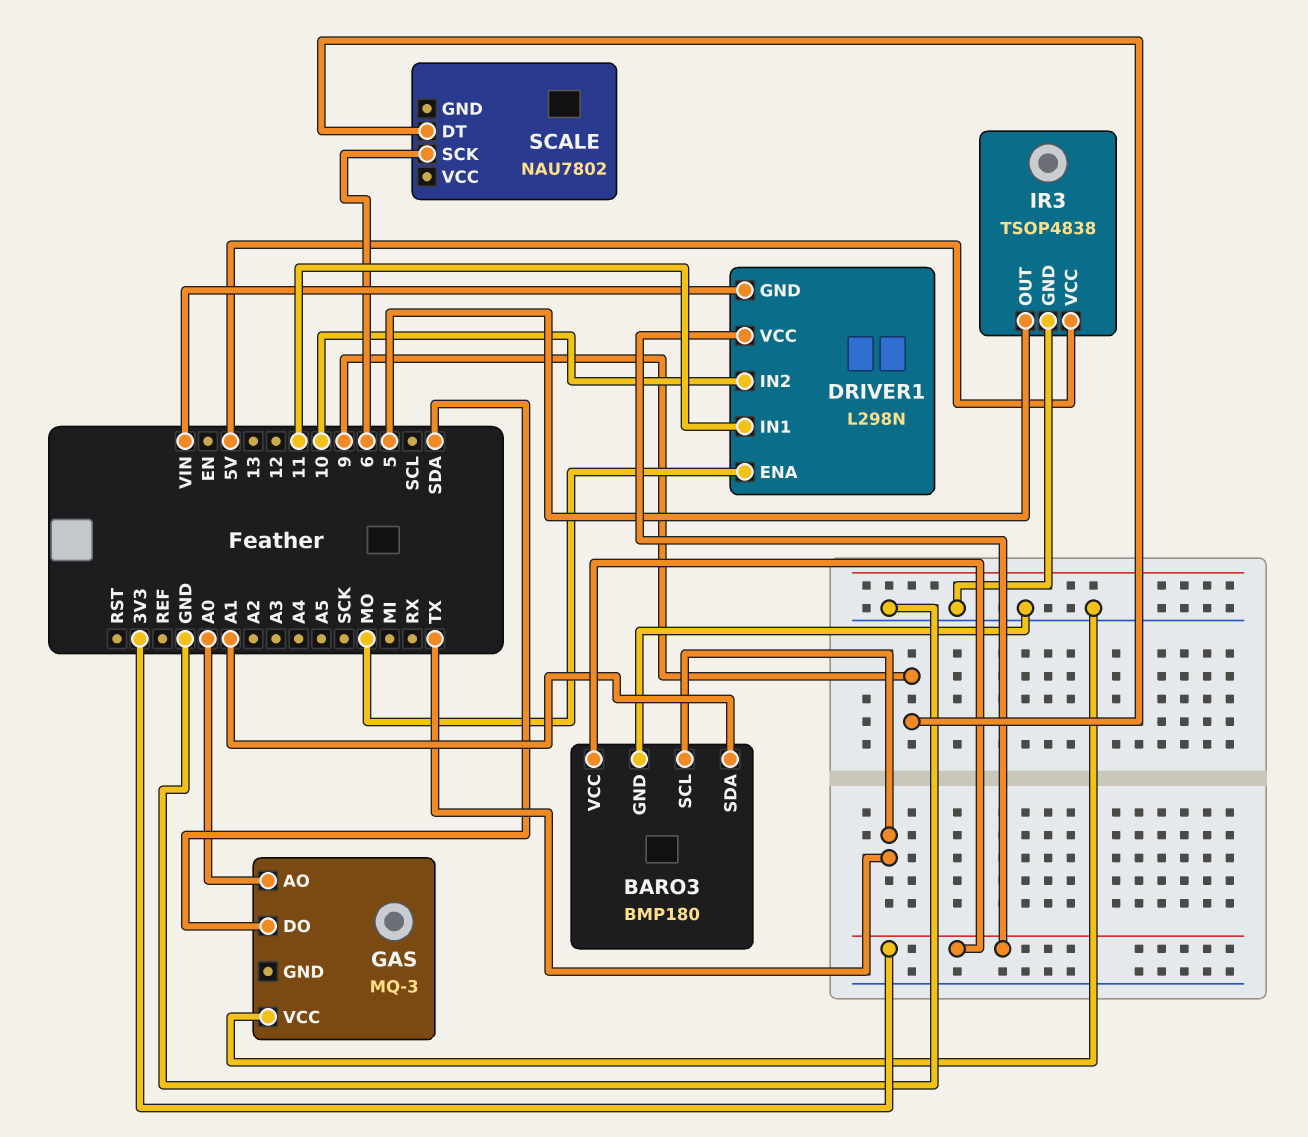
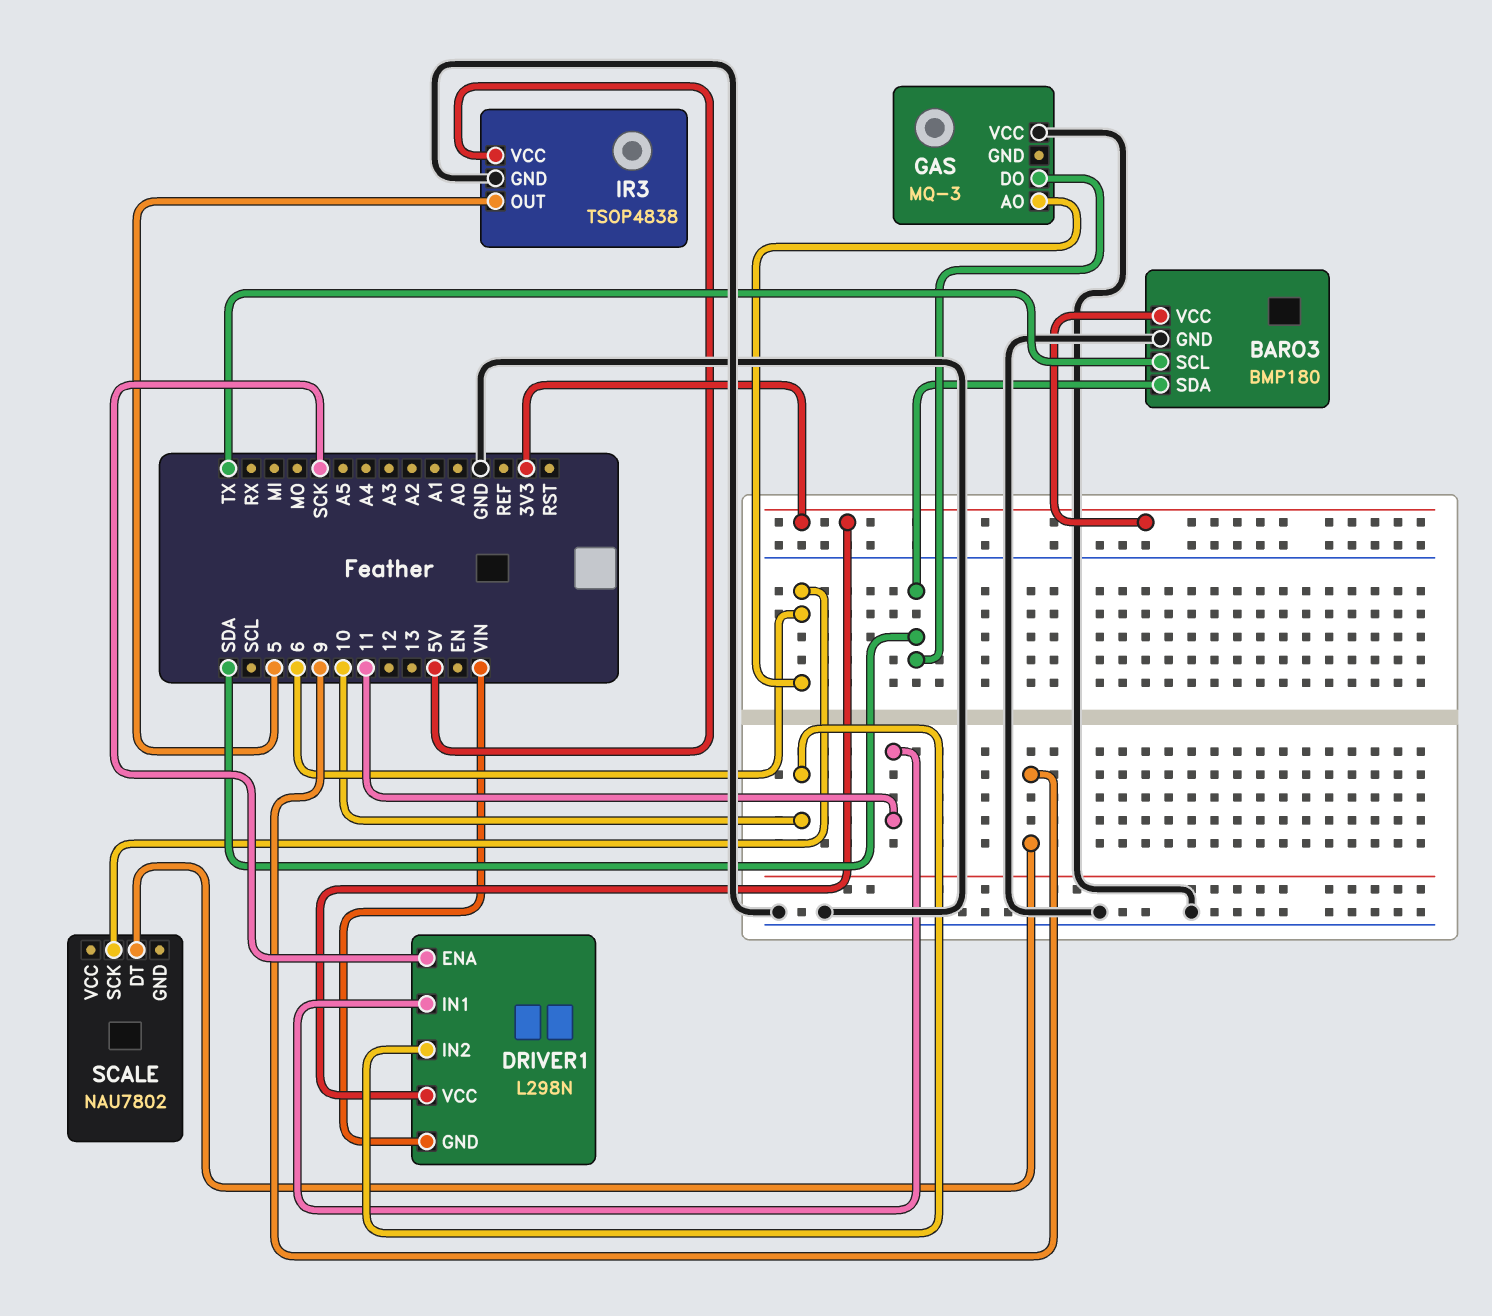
BARO3 pin SDA: A1 -> SDA
DRIVER1 pin ENA: MO -> SCK
GAS pin AO: A0 -> 6

